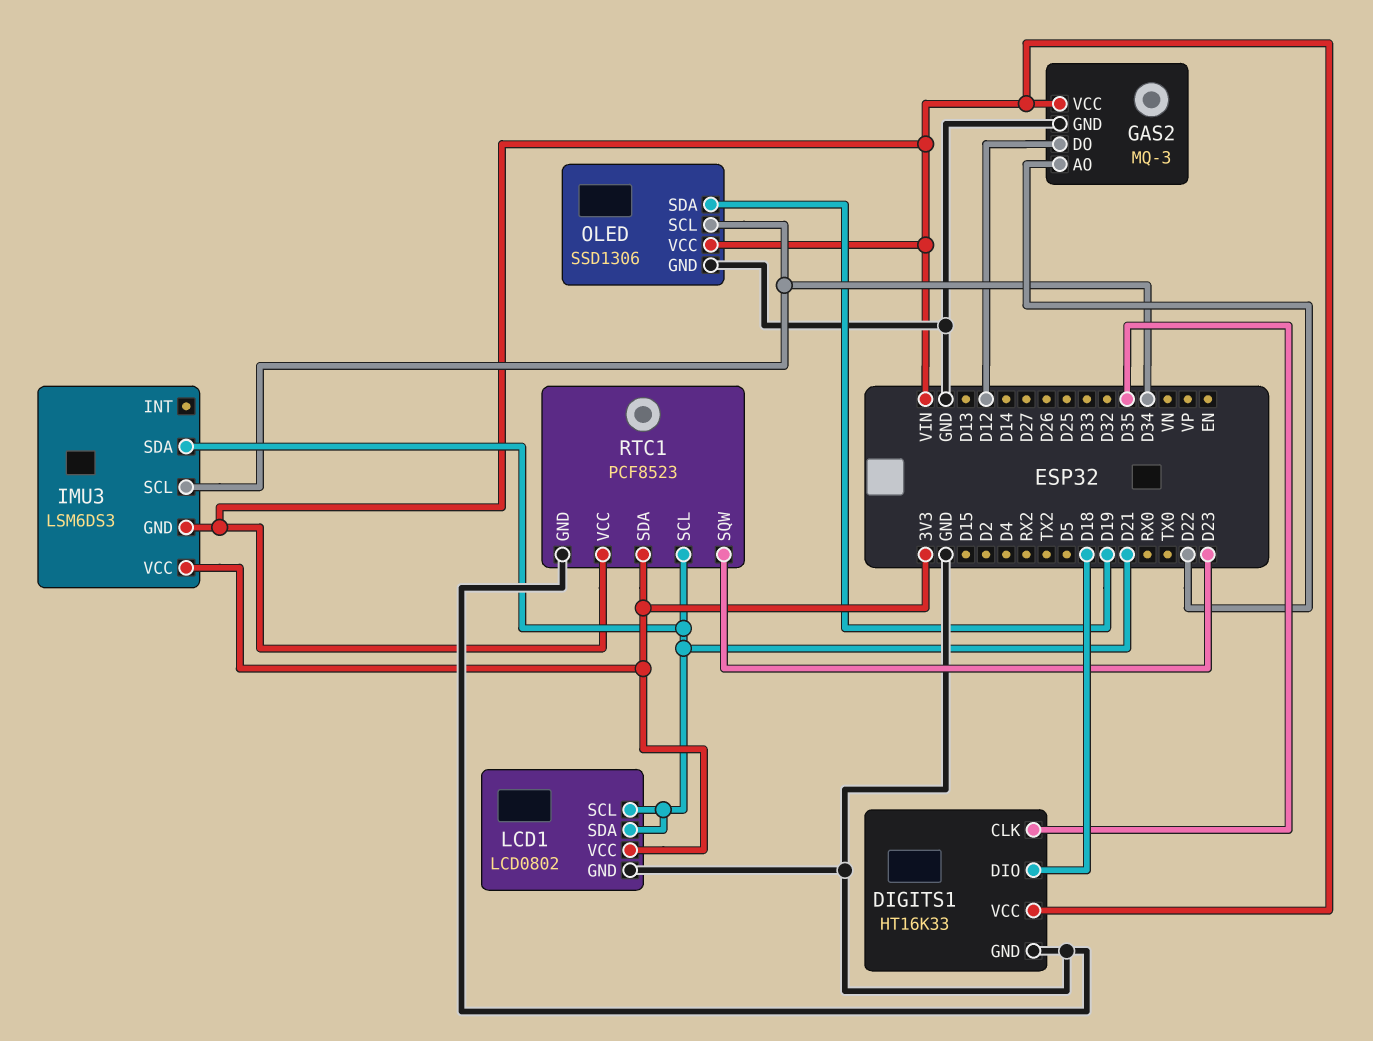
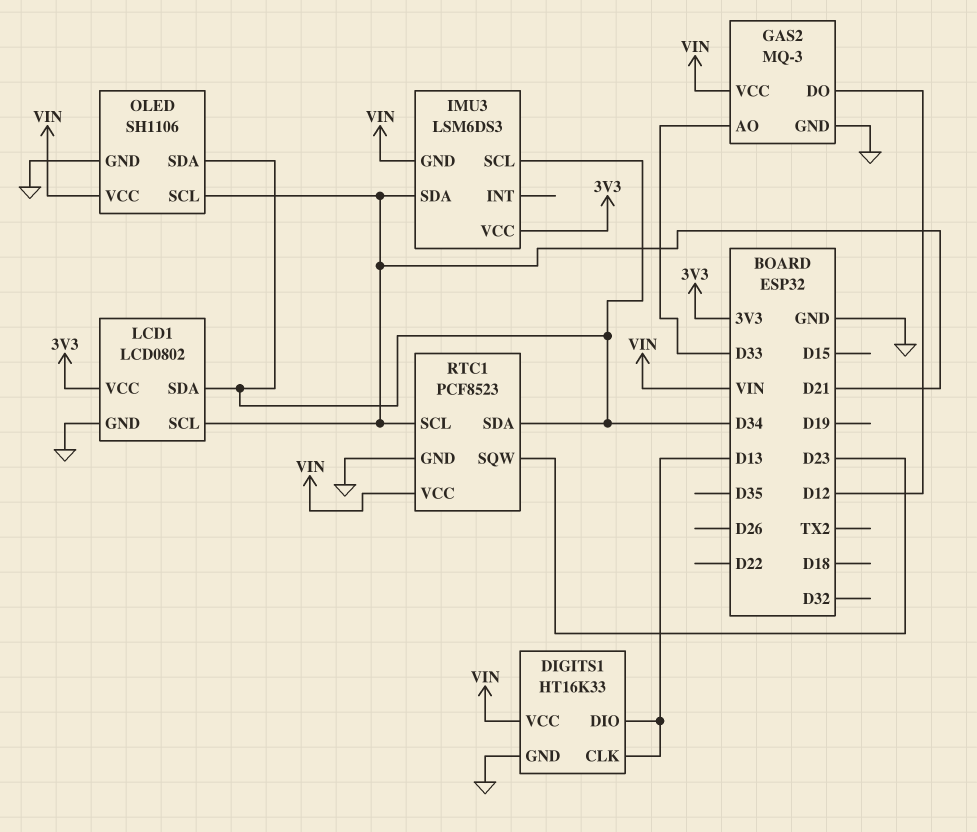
DIGITS1 pin CLK: D35 -> D13
DIGITS1 pin DIO: D18 -> D13
GAS2 pin AO: D22 -> D33
LCD1 pin SDA: D21 -> D34
OLED: SSD1306 -> SH1106
OLED pin SCL: D34 -> D21
OLED pin SDA: D19 -> D34
RTC1 pin SDA: 3V3 -> D34

